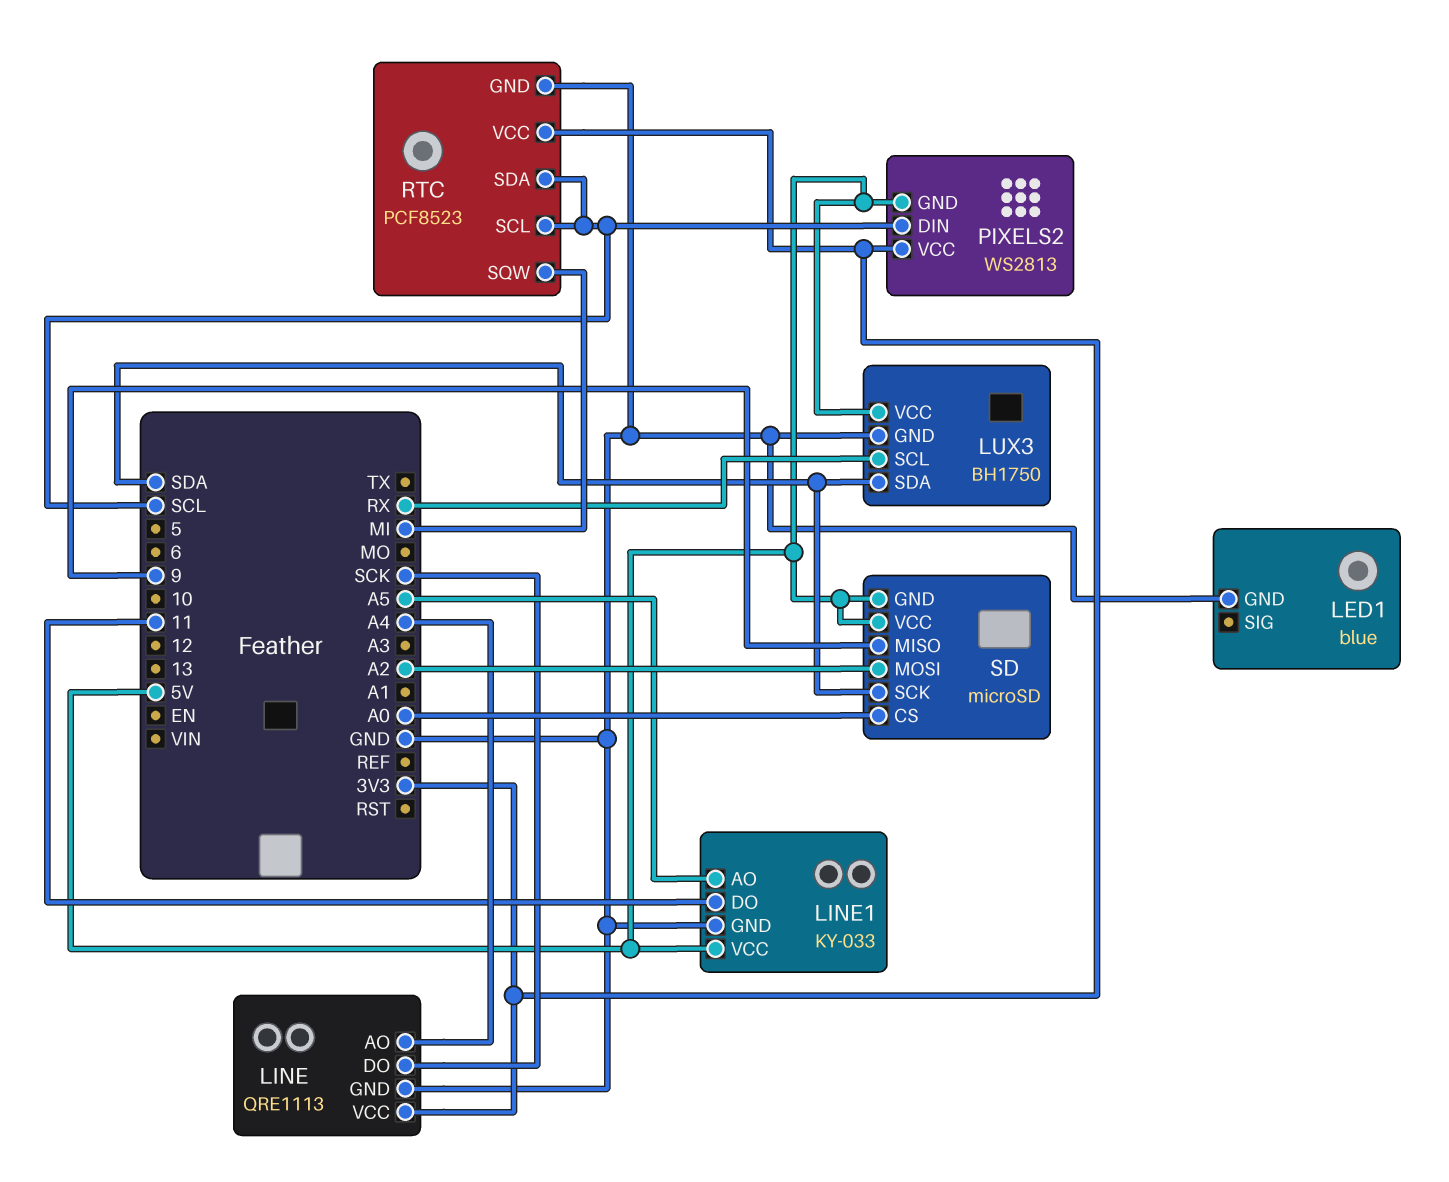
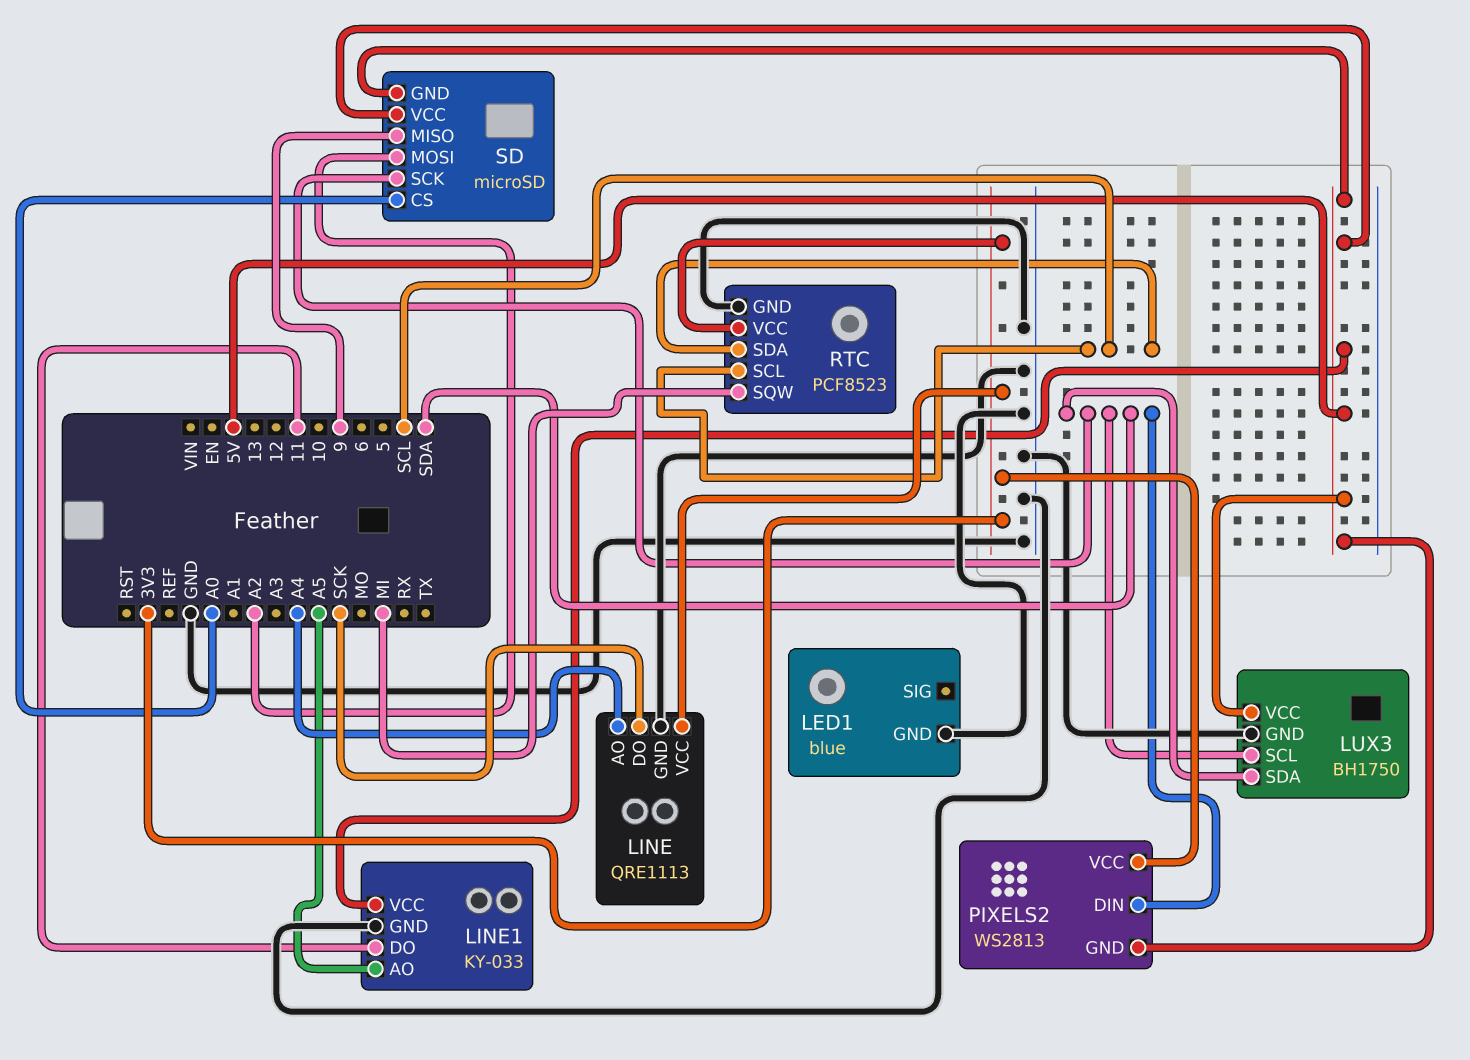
LUX3 pin SCL: RX -> SDA
PIXELS2 pin DIN: SCL -> SDA

